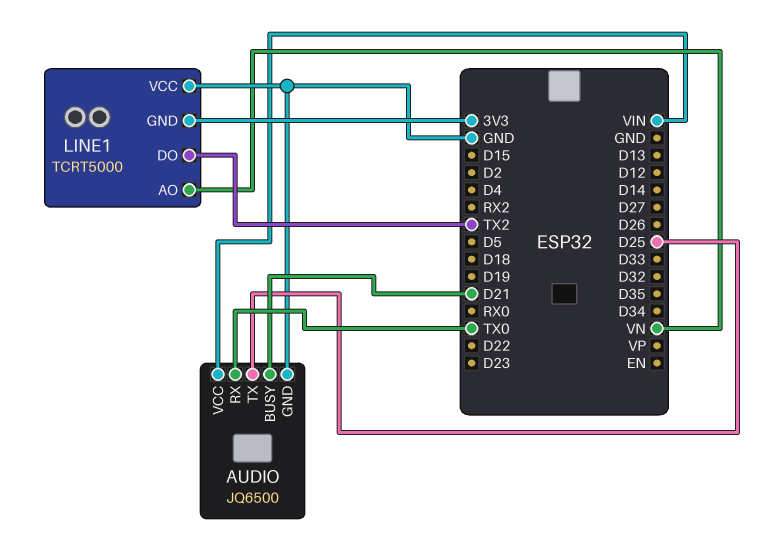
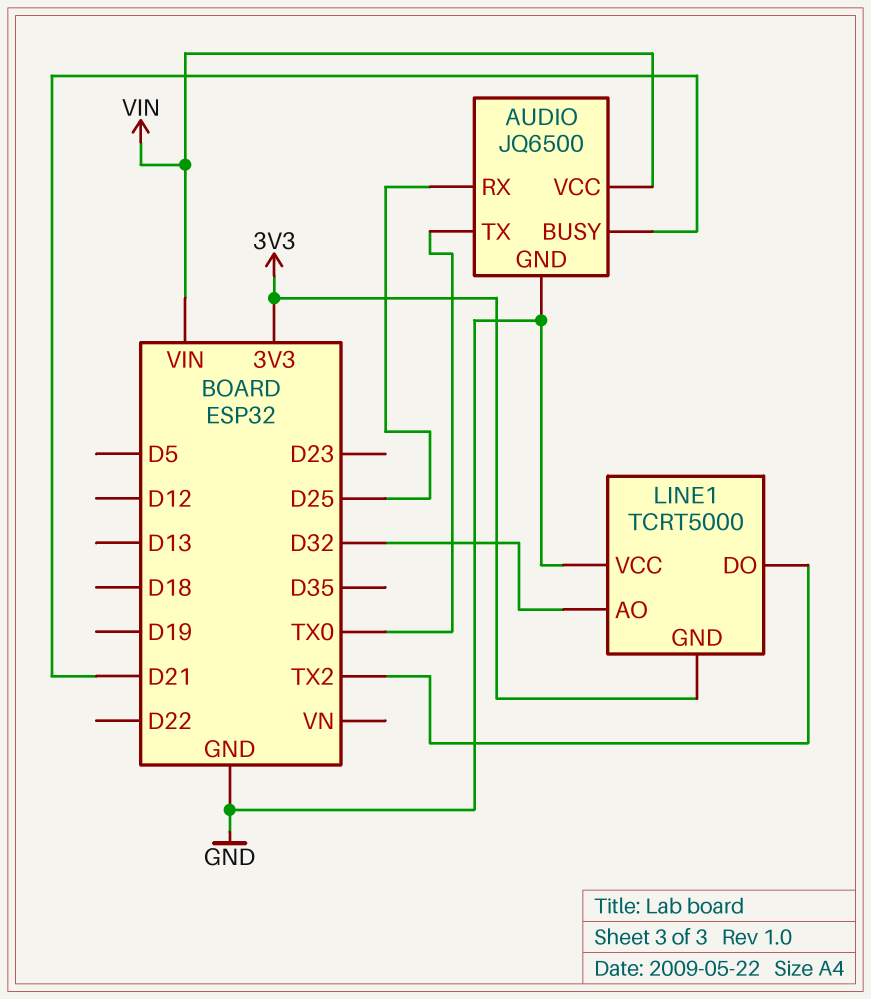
AUDIO pin RX: TX0 -> D25
AUDIO pin TX: D25 -> TX0
LINE1 pin AO: VN -> D32

